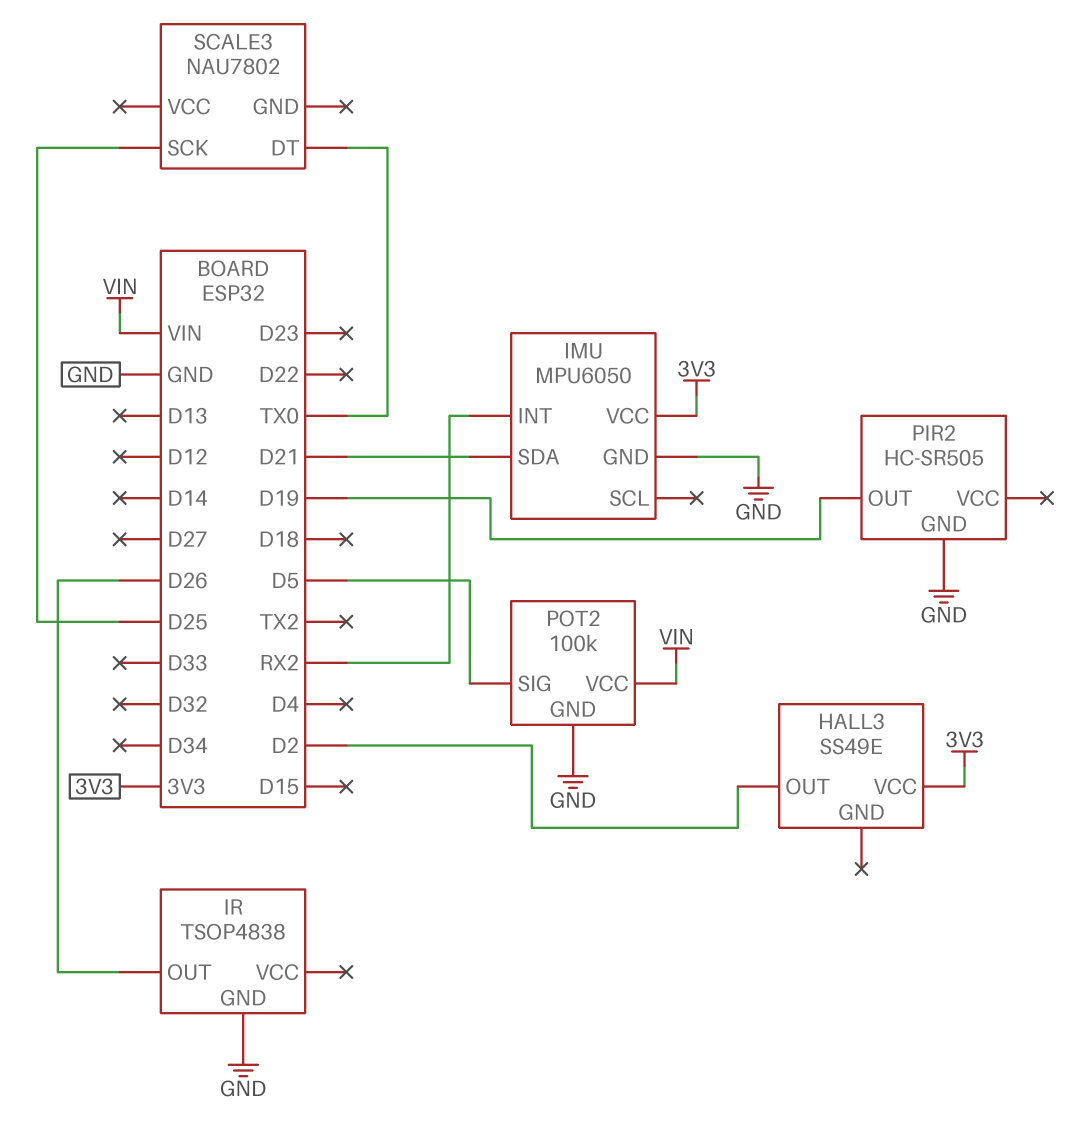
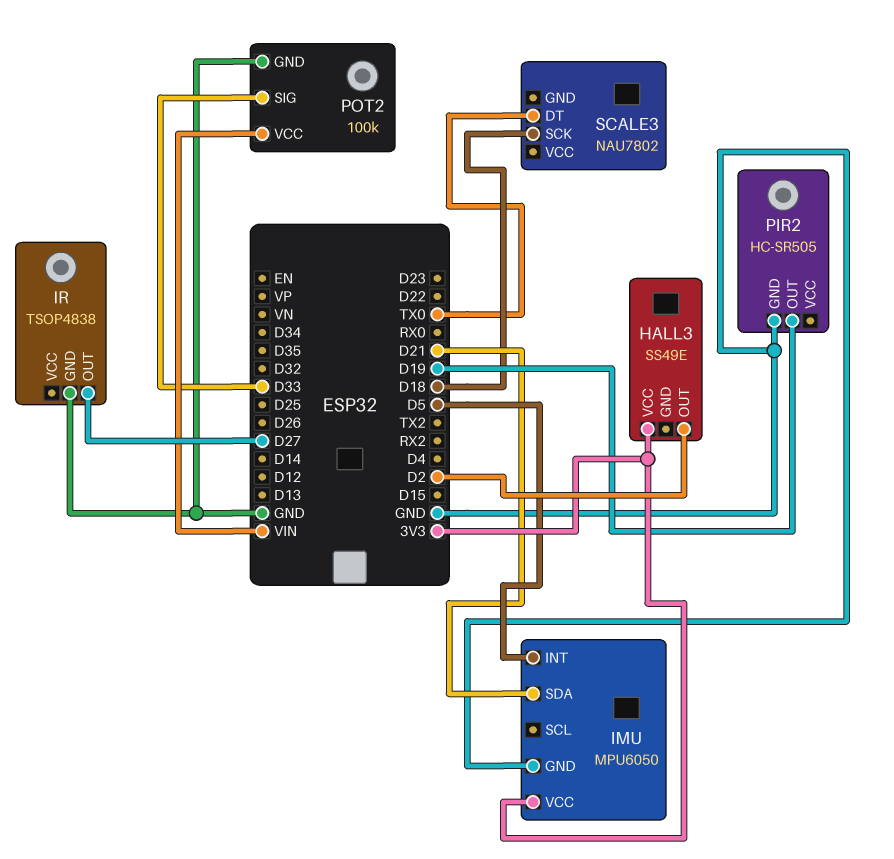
IMU pin INT: RX2 -> D5
IR pin OUT: D26 -> D27
POT2 pin SIG: D5 -> D33
SCALE3 pin SCK: D25 -> D18

